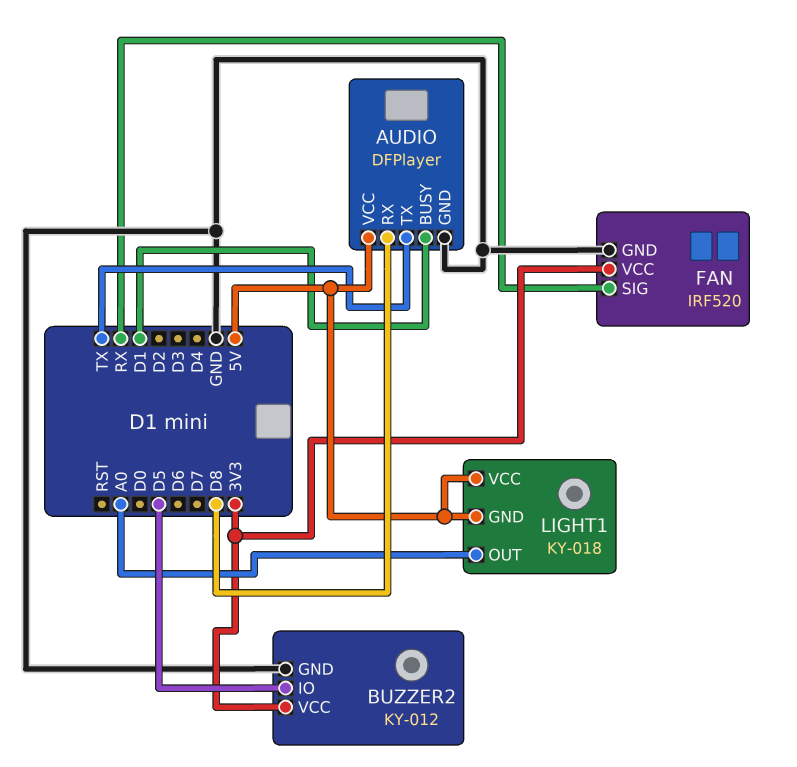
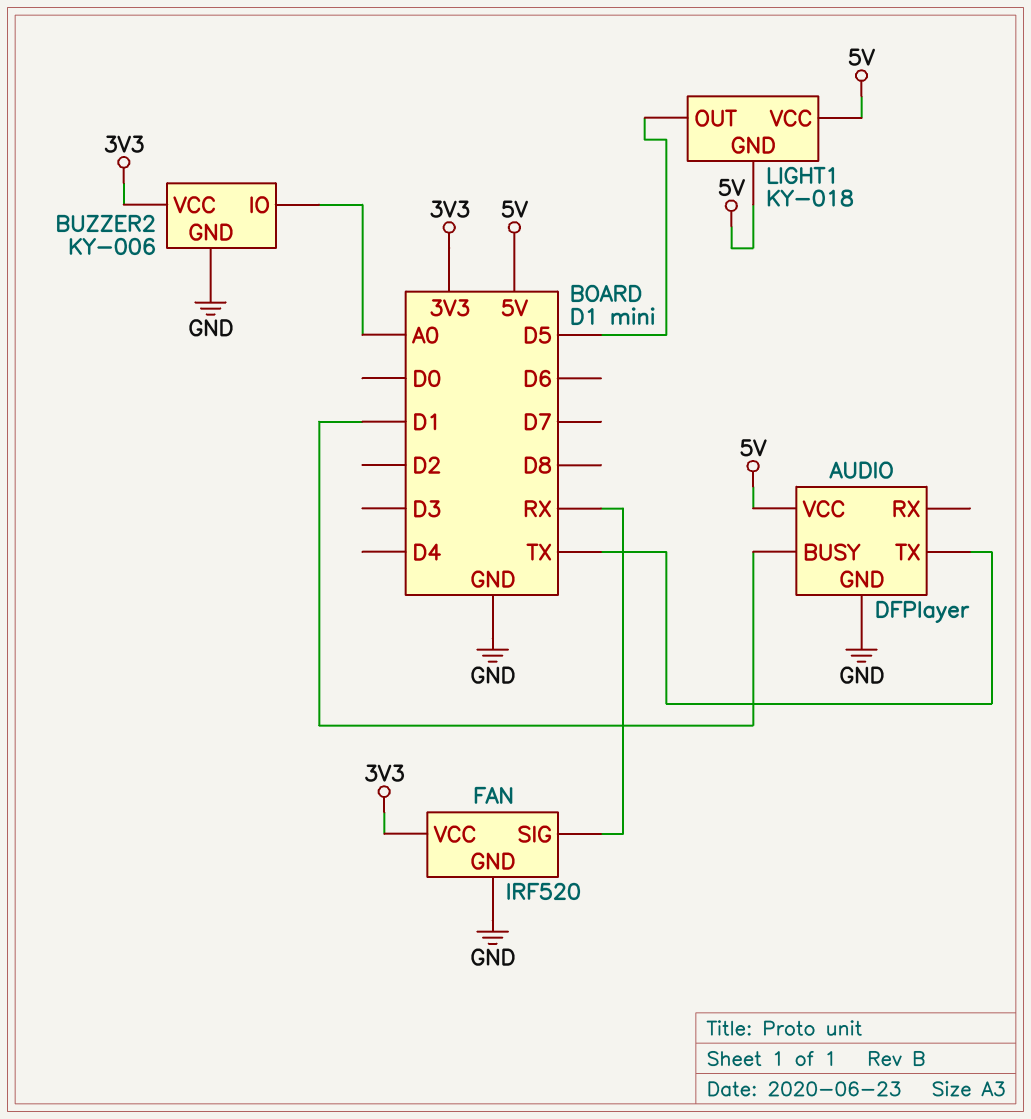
AUDIO pin RX: D8 -> none
BUZZER2: KY-012 -> KY-006
BUZZER2 pin IO: D5 -> A0
LIGHT1 pin OUT: A0 -> D5

